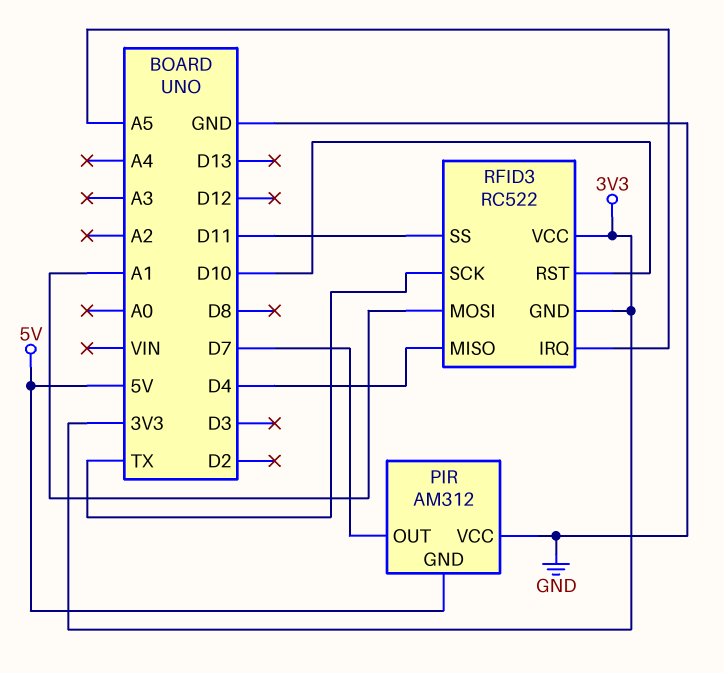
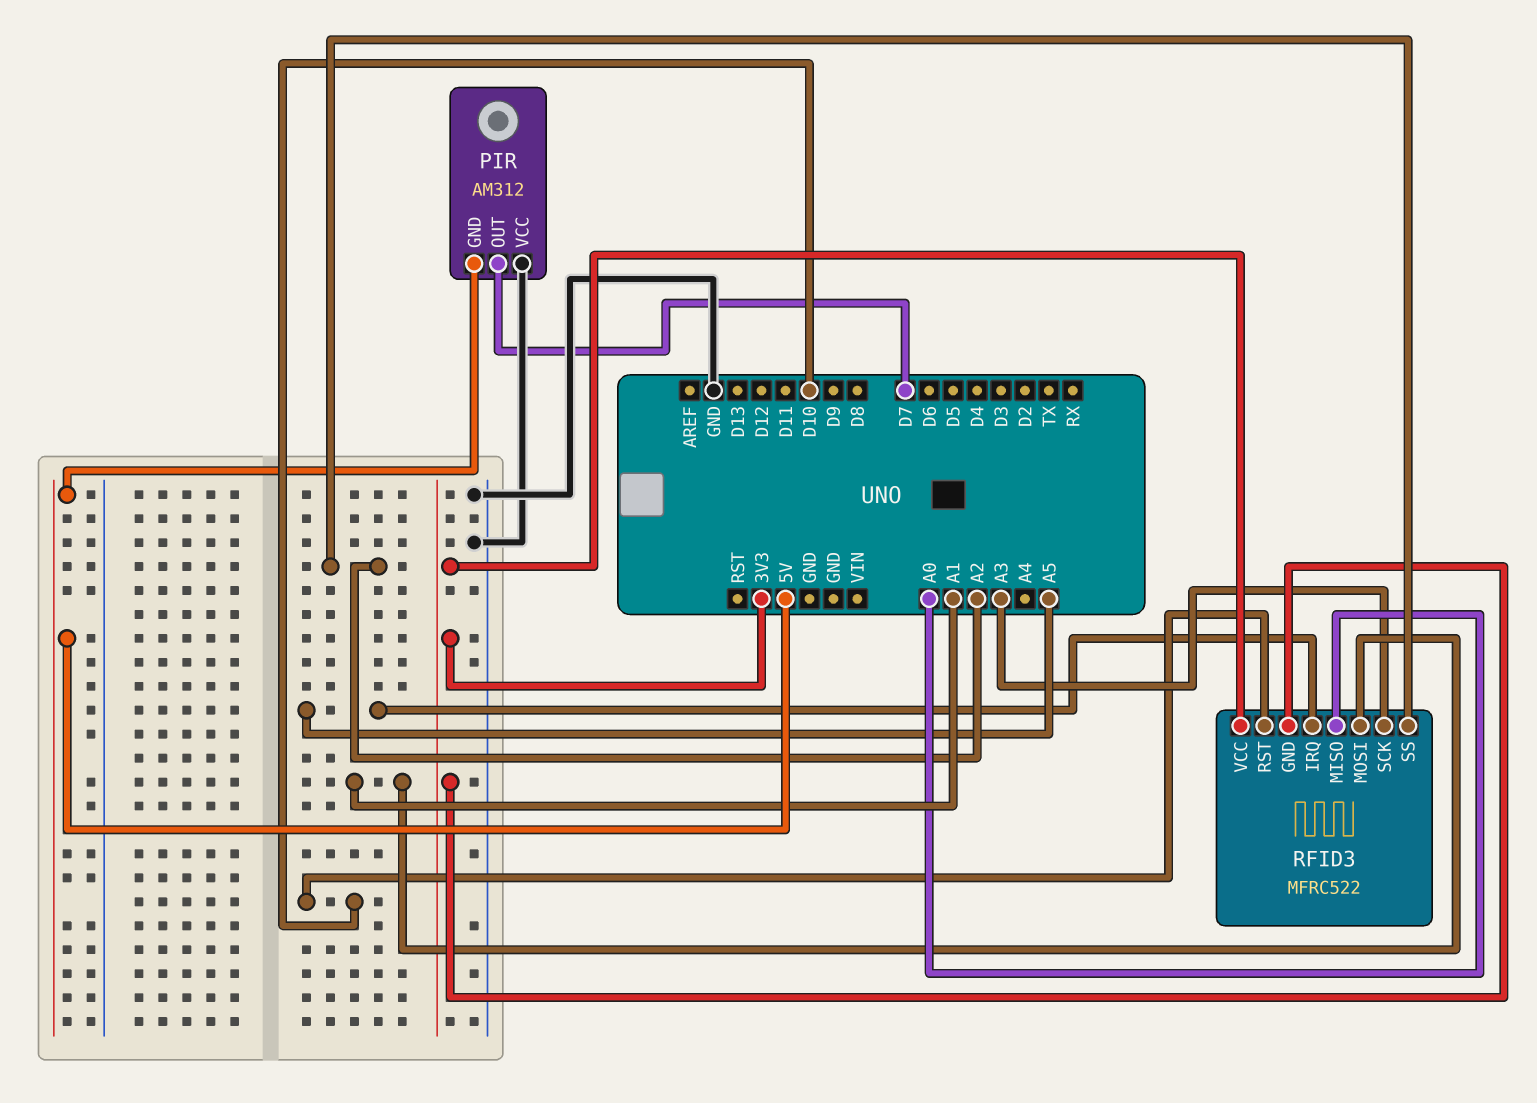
RFID3: RC522 -> MFRC522
RFID3 pin MISO: D4 -> A0
RFID3 pin SCK: TX -> A3
RFID3 pin SS: D11 -> A2

